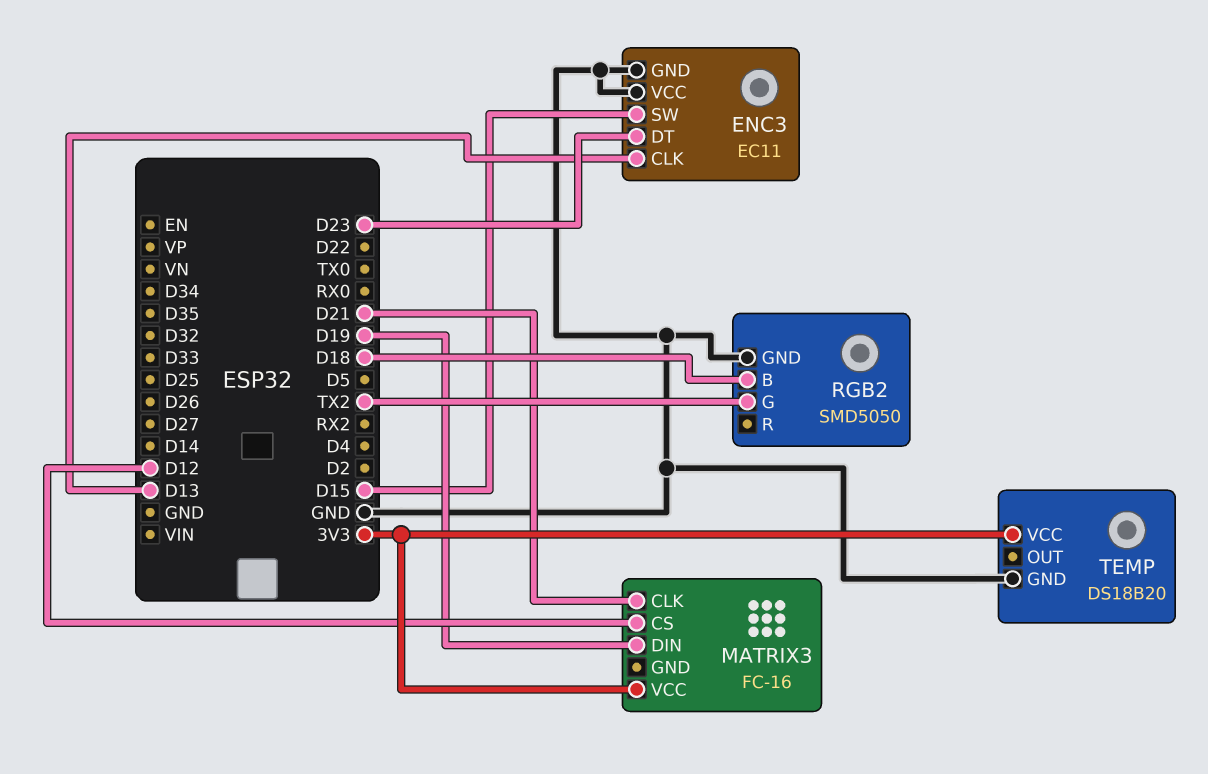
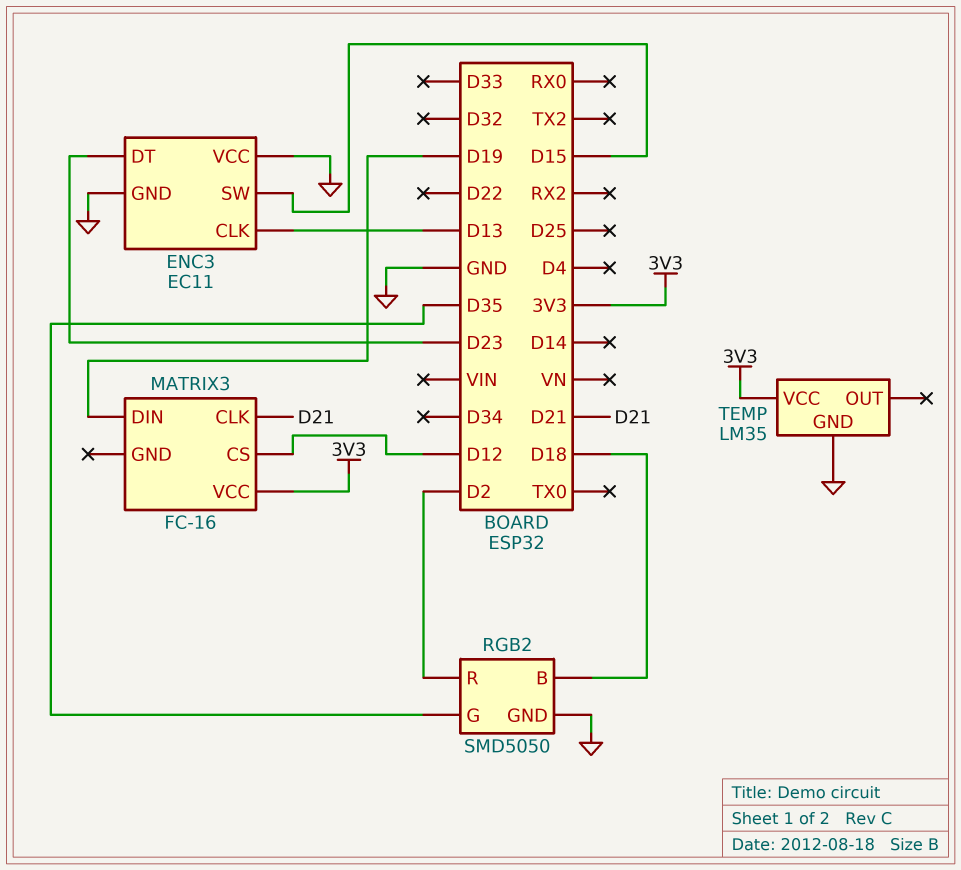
RGB2 pin G: TX2 -> D35
RGB2 pin R: none -> D2
TEMP: DS18B20 -> LM35

